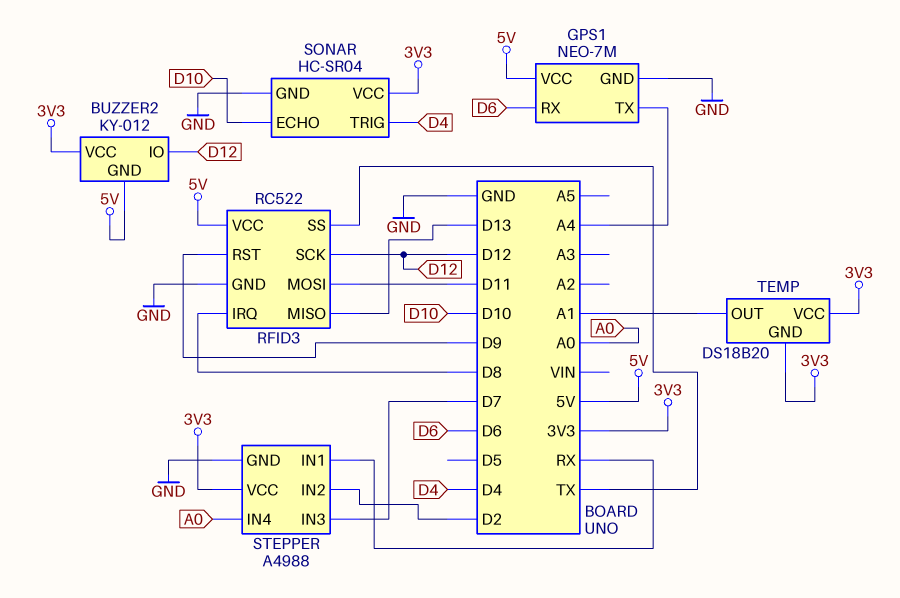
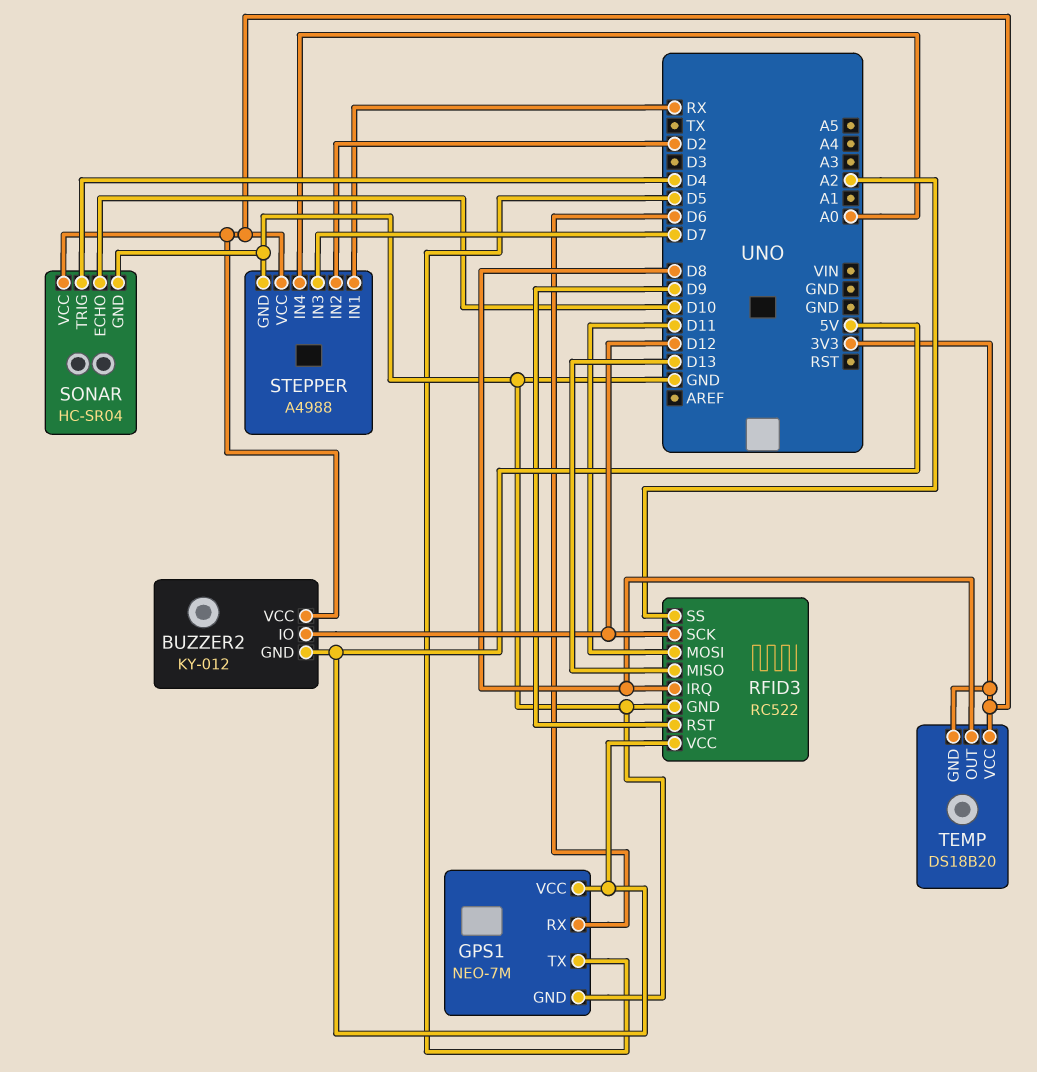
GPS1 pin TX: A4 -> D5
RFID3 pin SS: TX -> A2
TEMP pin OUT: A1 -> D8

